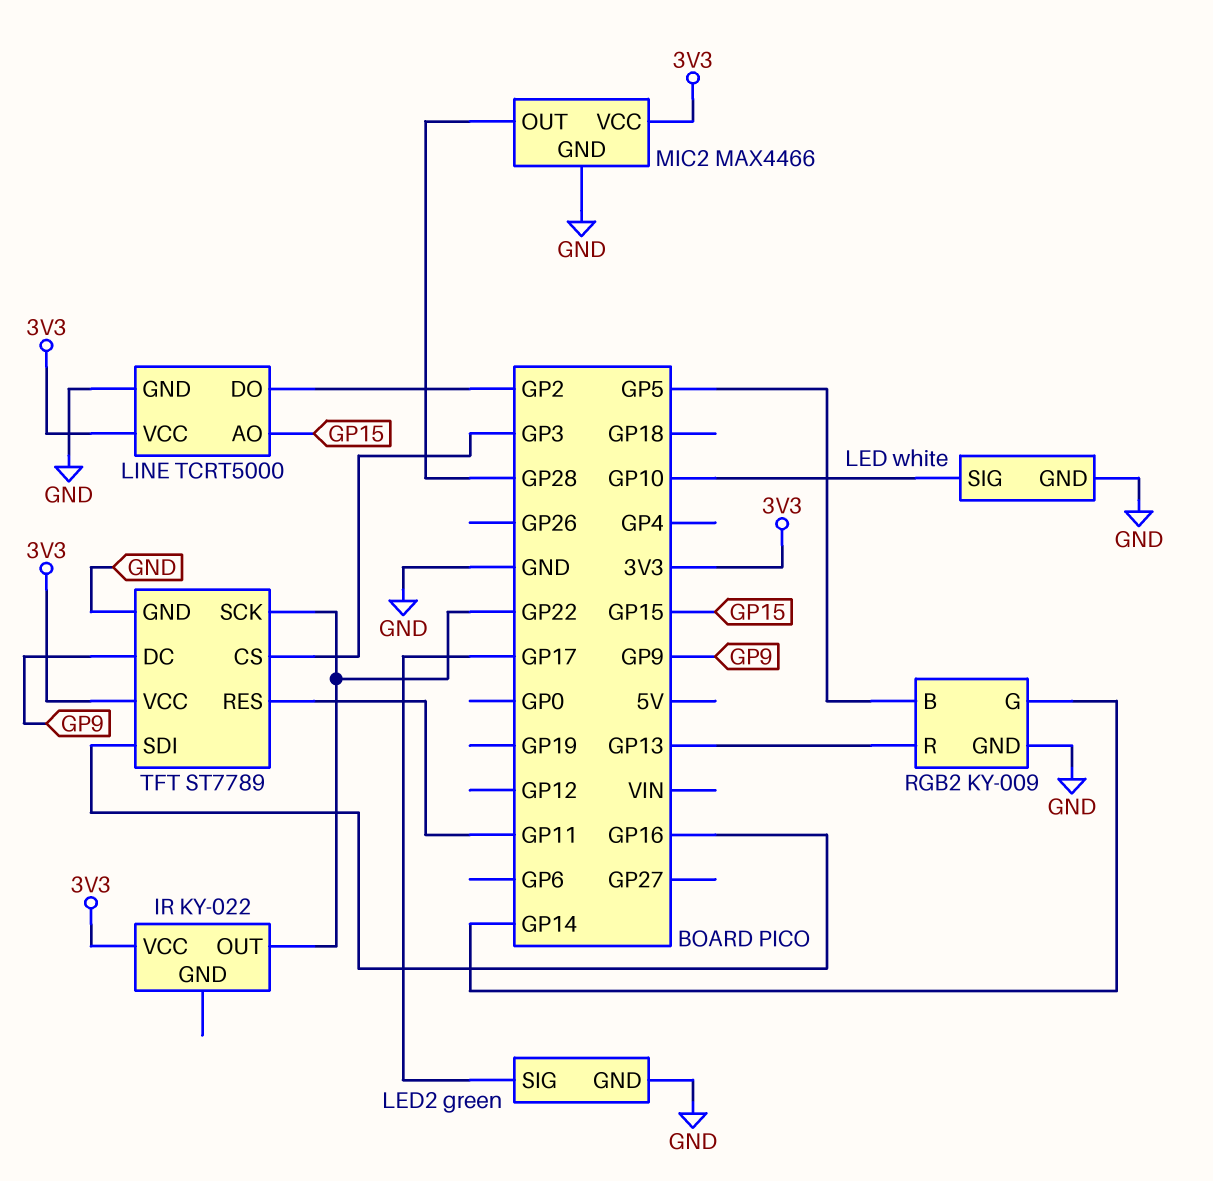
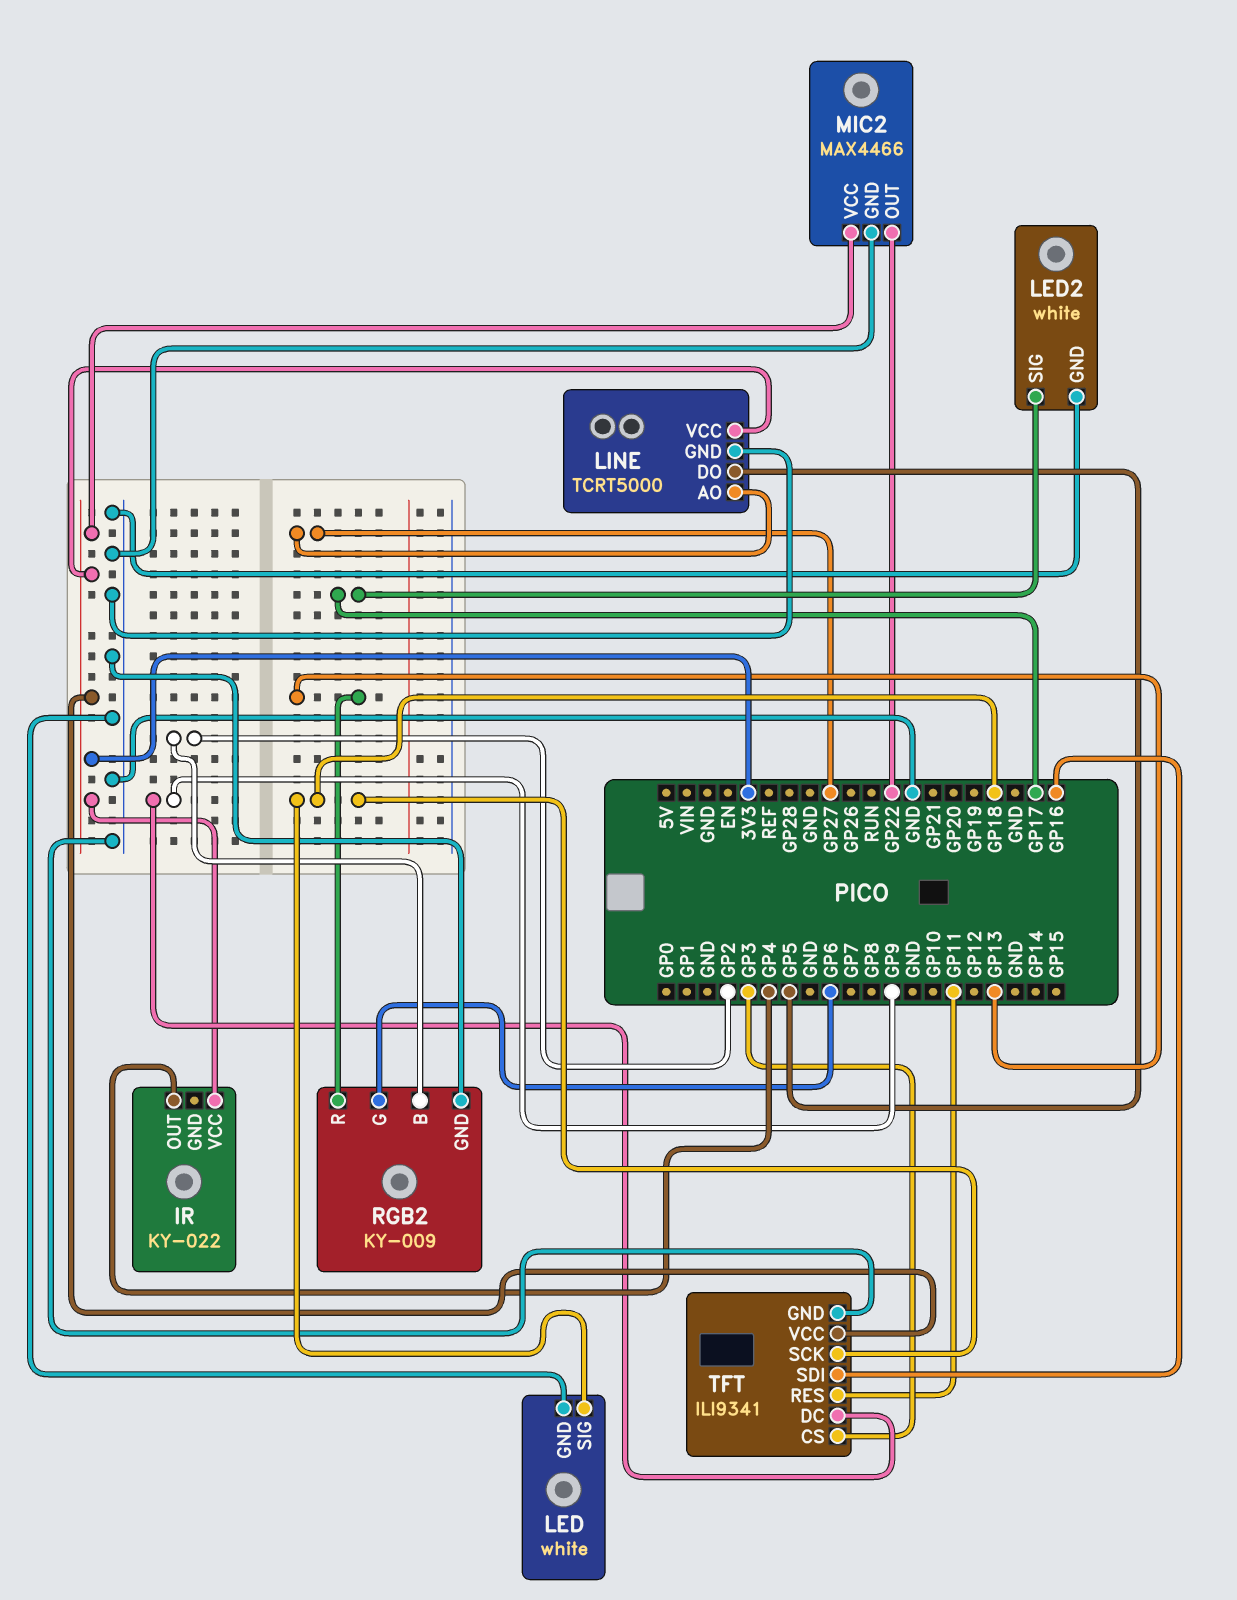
IR pin OUT: GP22 -> GP4
LED pin SIG: GP10 -> GP18
LED2: green -> white
LINE pin AO: GP15 -> GP27
LINE pin DO: GP2 -> GP5
MIC2 pin OUT: GP28 -> GP22
RGB2 pin B: GP5 -> GP2
RGB2 pin G: GP14 -> GP6
TFT: ST7789 -> ILI9341
TFT pin SCK: GP22 -> GP18

